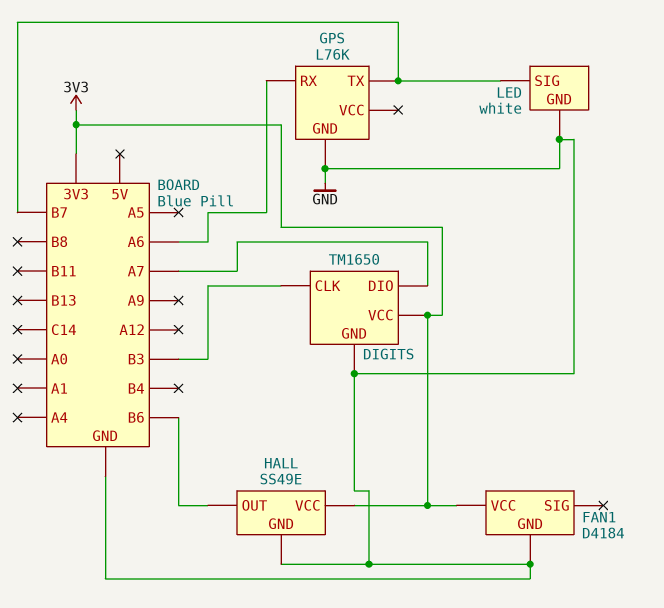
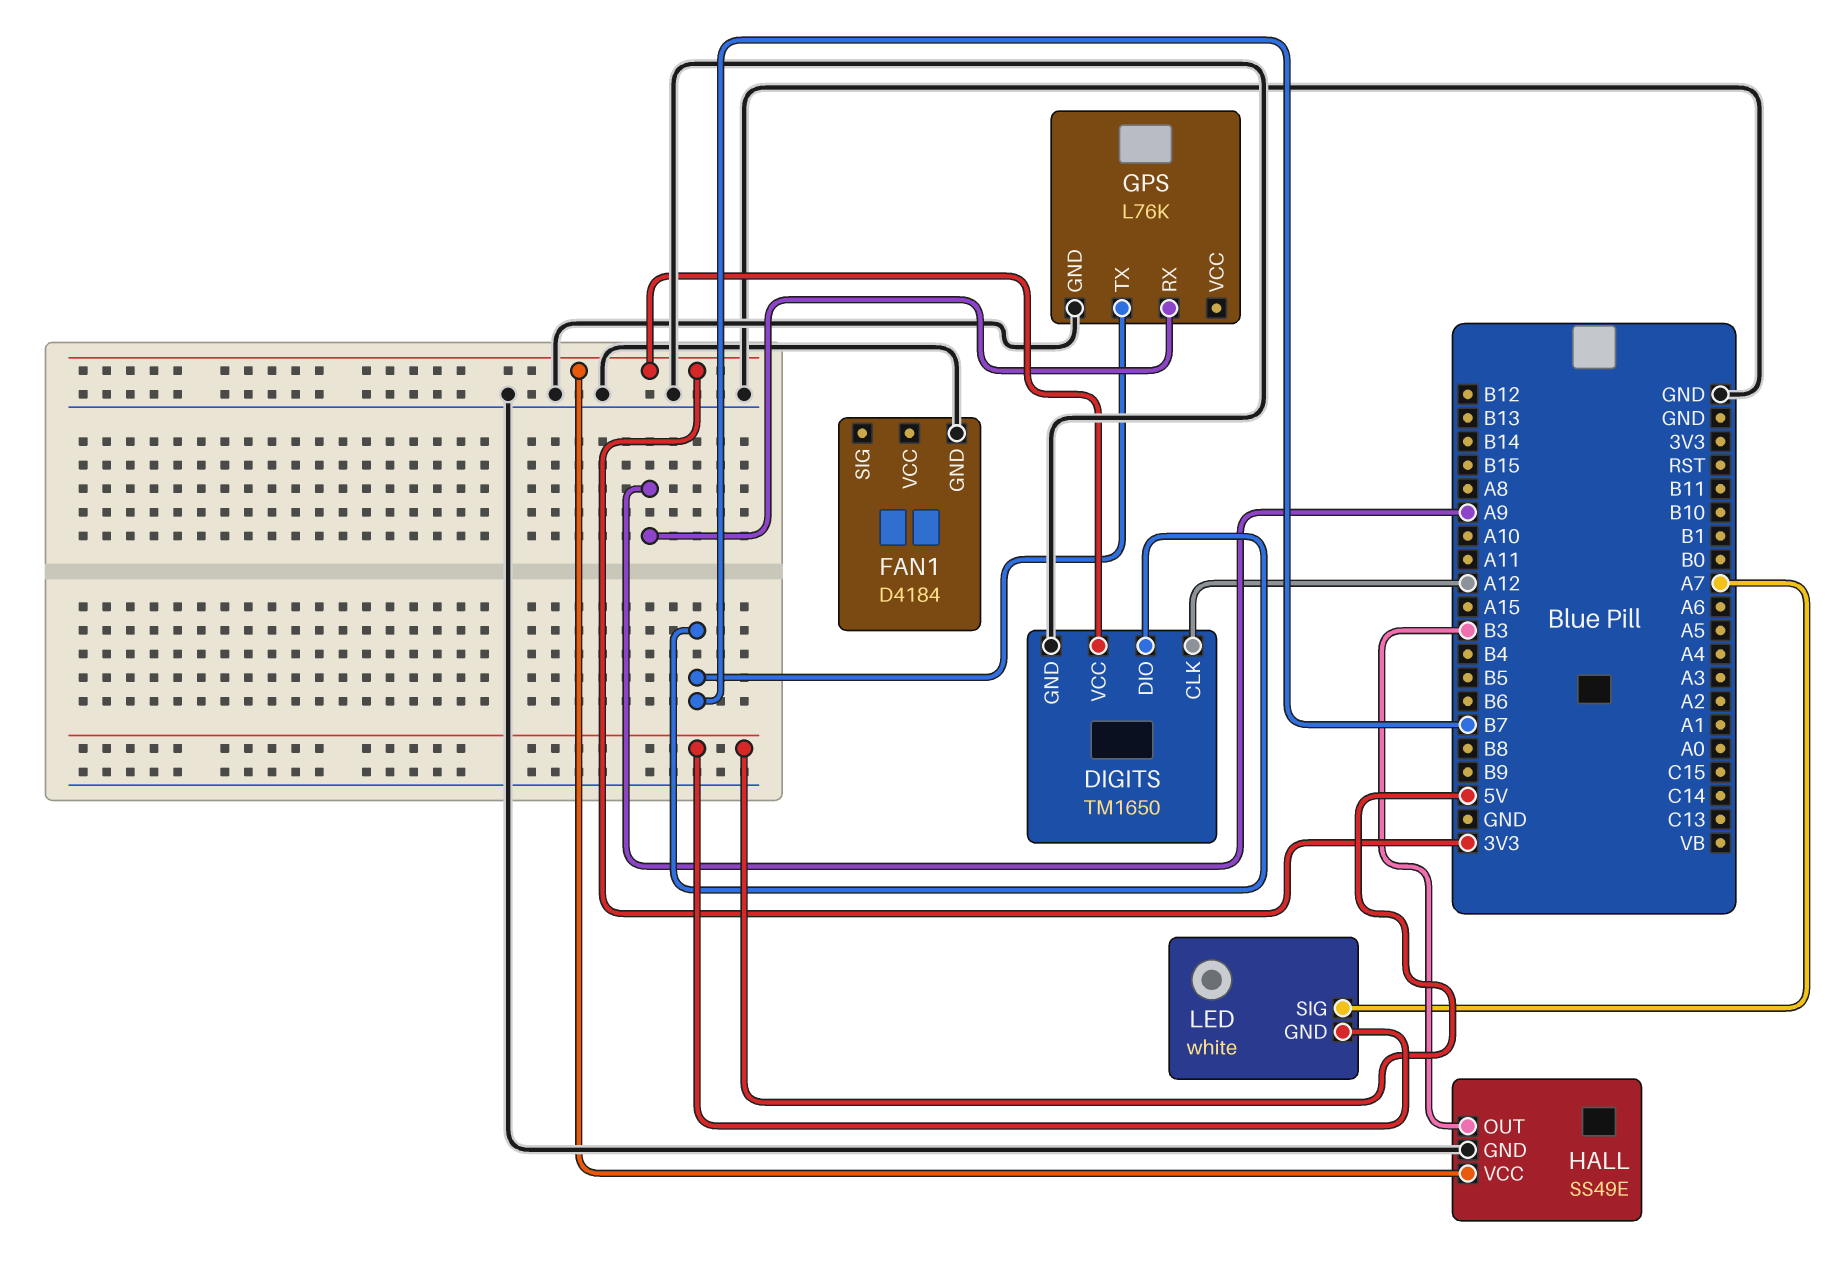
DIGITS pin CLK: B3 -> A12
DIGITS pin DIO: A7 -> B7
FAN1 pin VCC: 3V3 -> none
GPS pin RX: A6 -> A9
HALL pin OUT: B6 -> B3
LED pin GND: GND -> 5V
LED pin SIG: B7 -> A7

